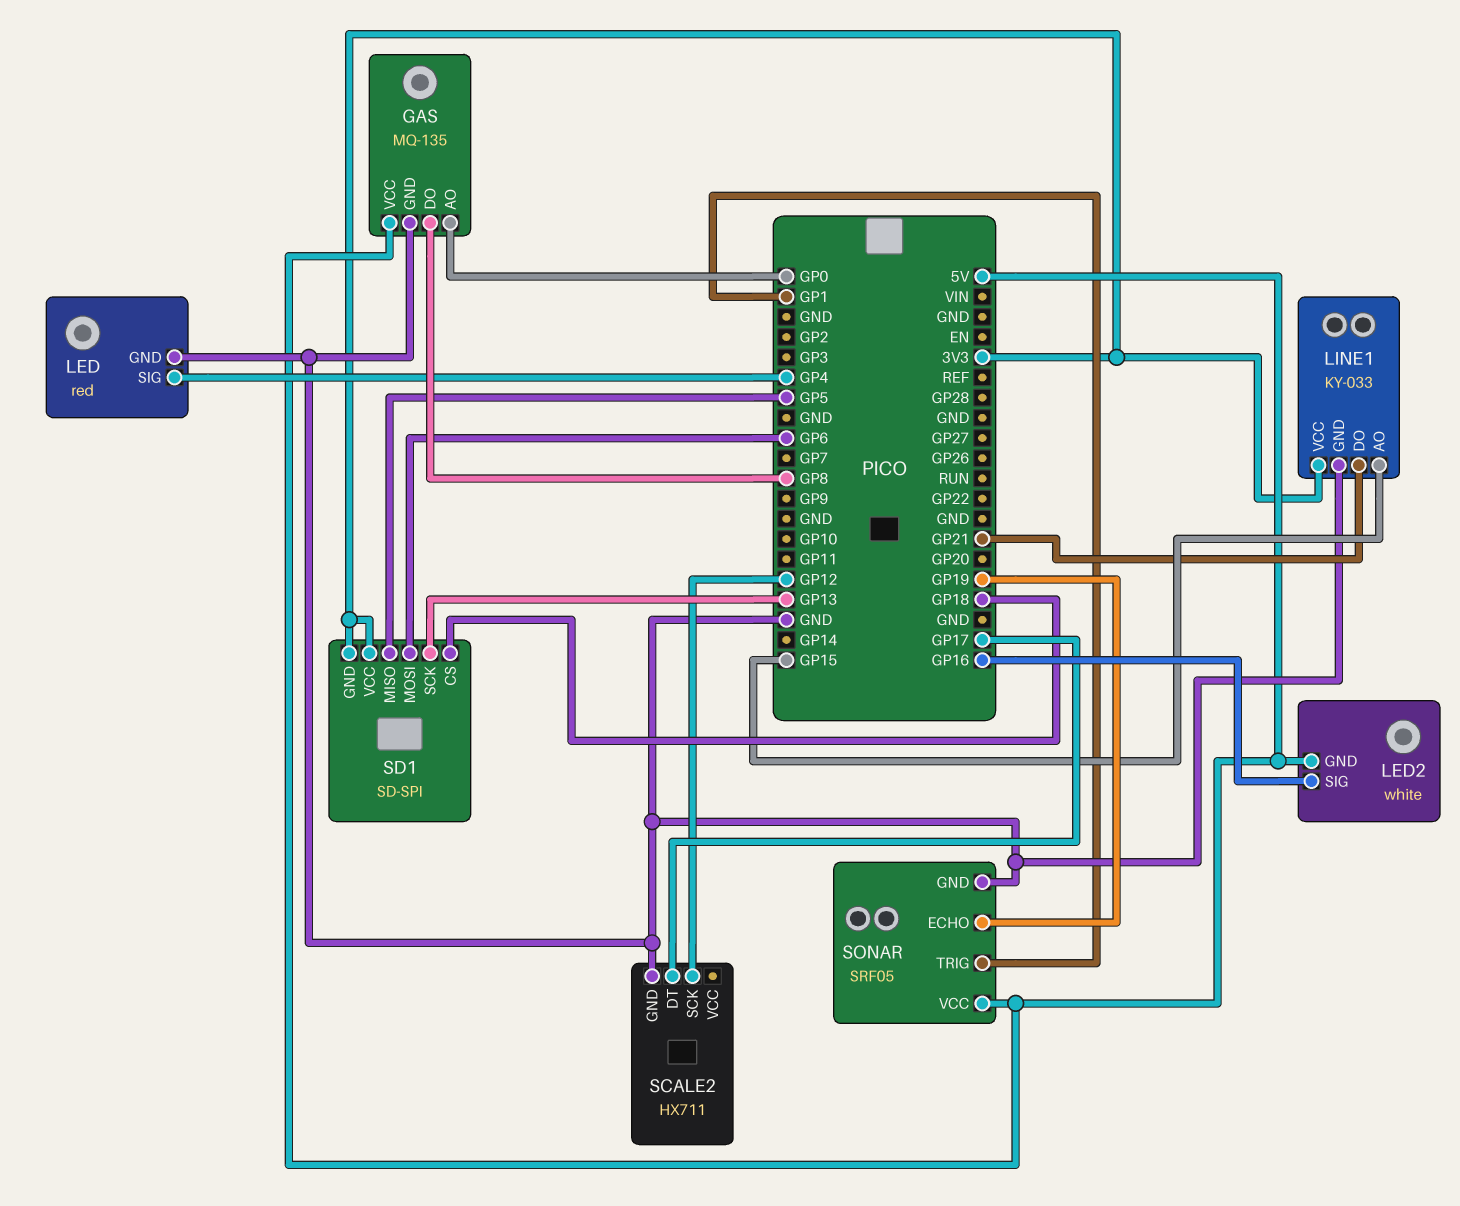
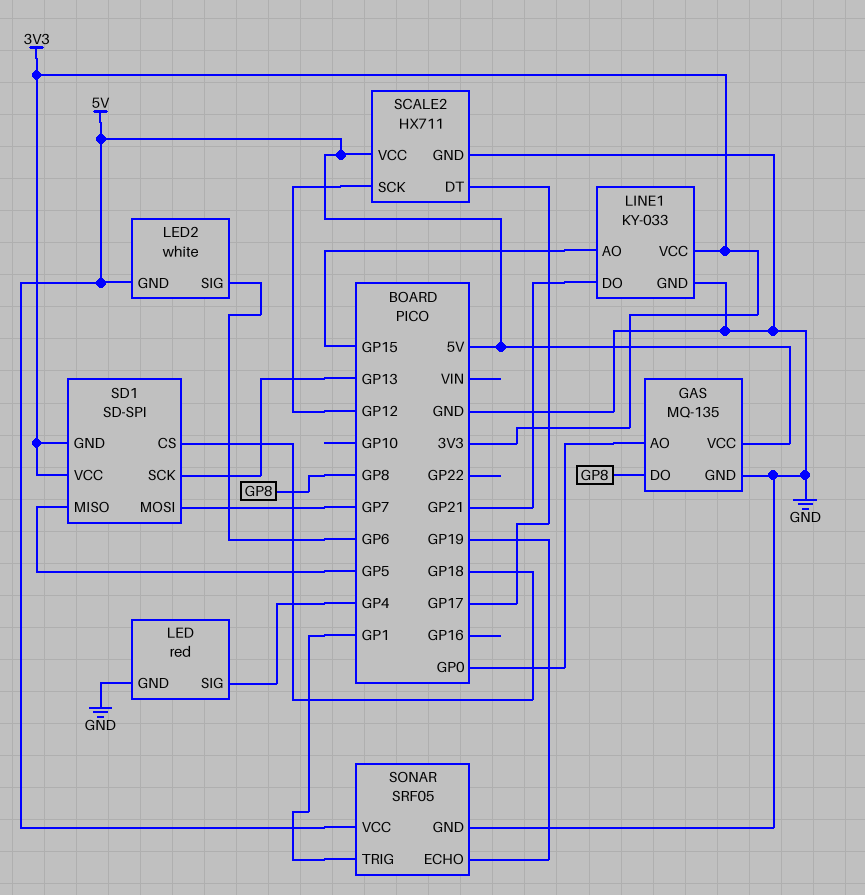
LED2 pin SIG: GP16 -> GP6
SCALE2 pin VCC: none -> 5V
SD1 pin MOSI: GP6 -> GP7

